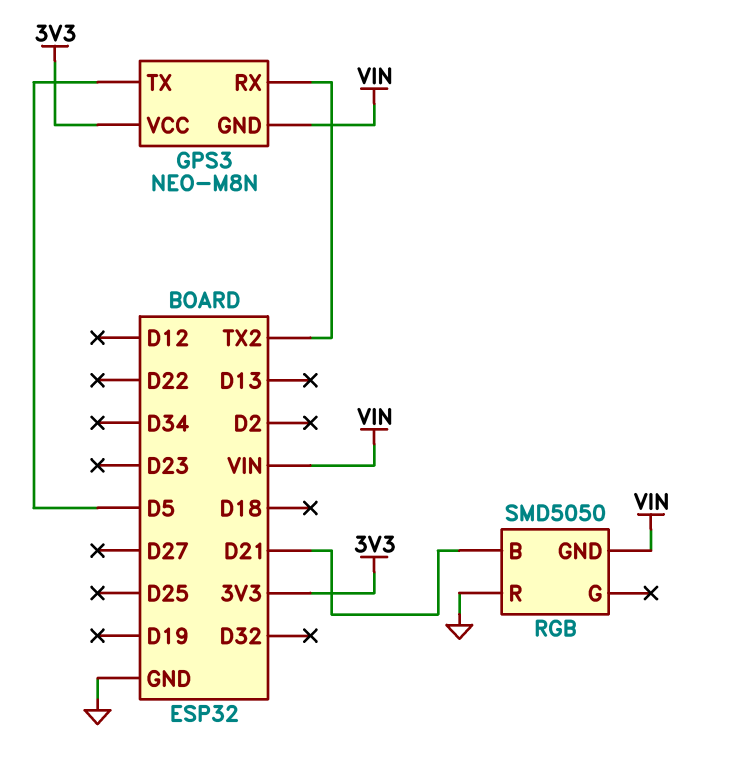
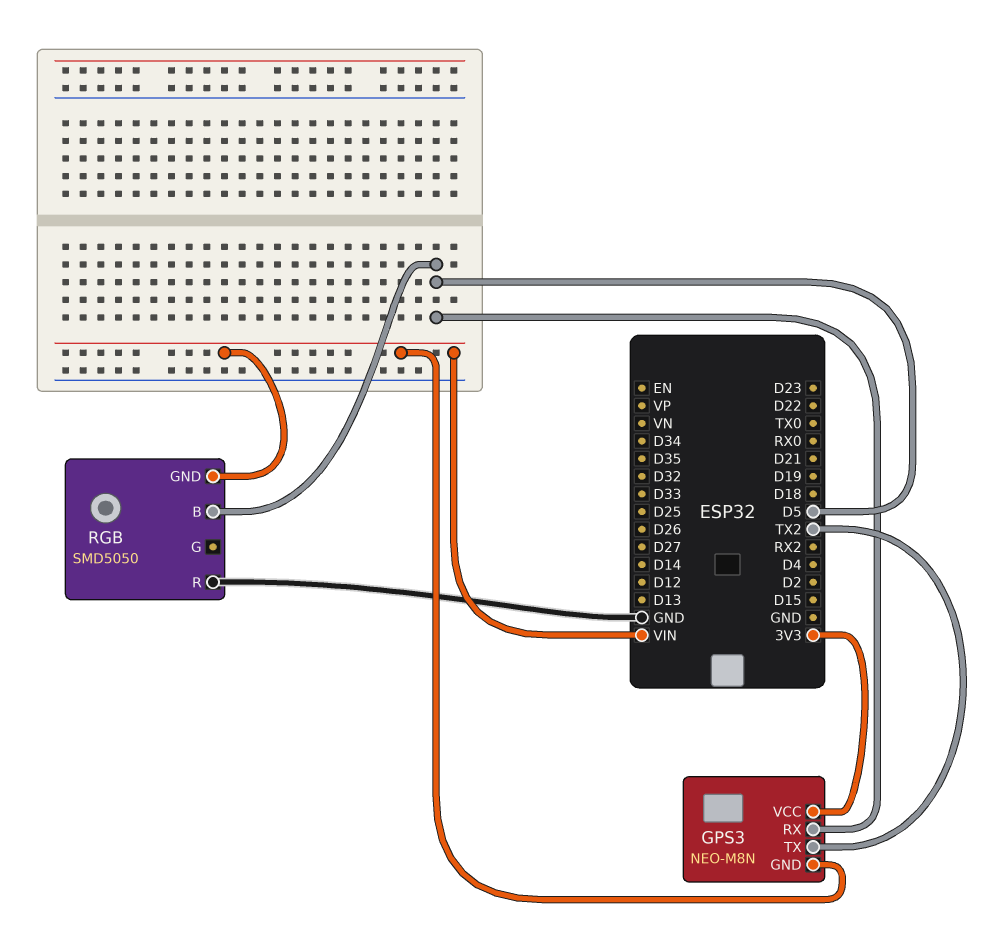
GPS3 pin RX: TX2 -> D5
GPS3 pin TX: D5 -> TX2
RGB pin B: D21 -> D5

